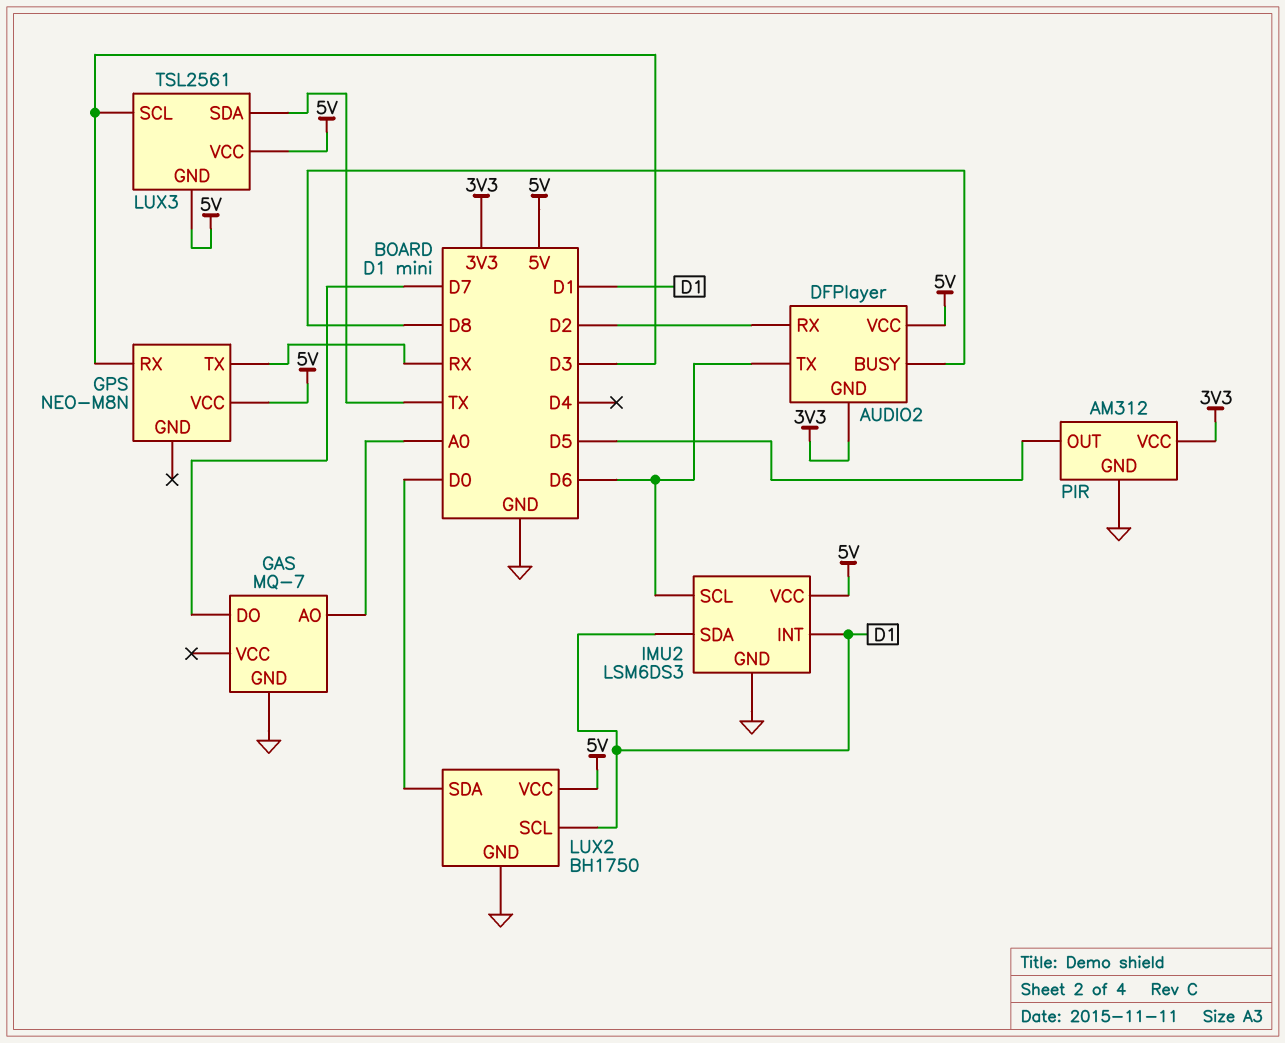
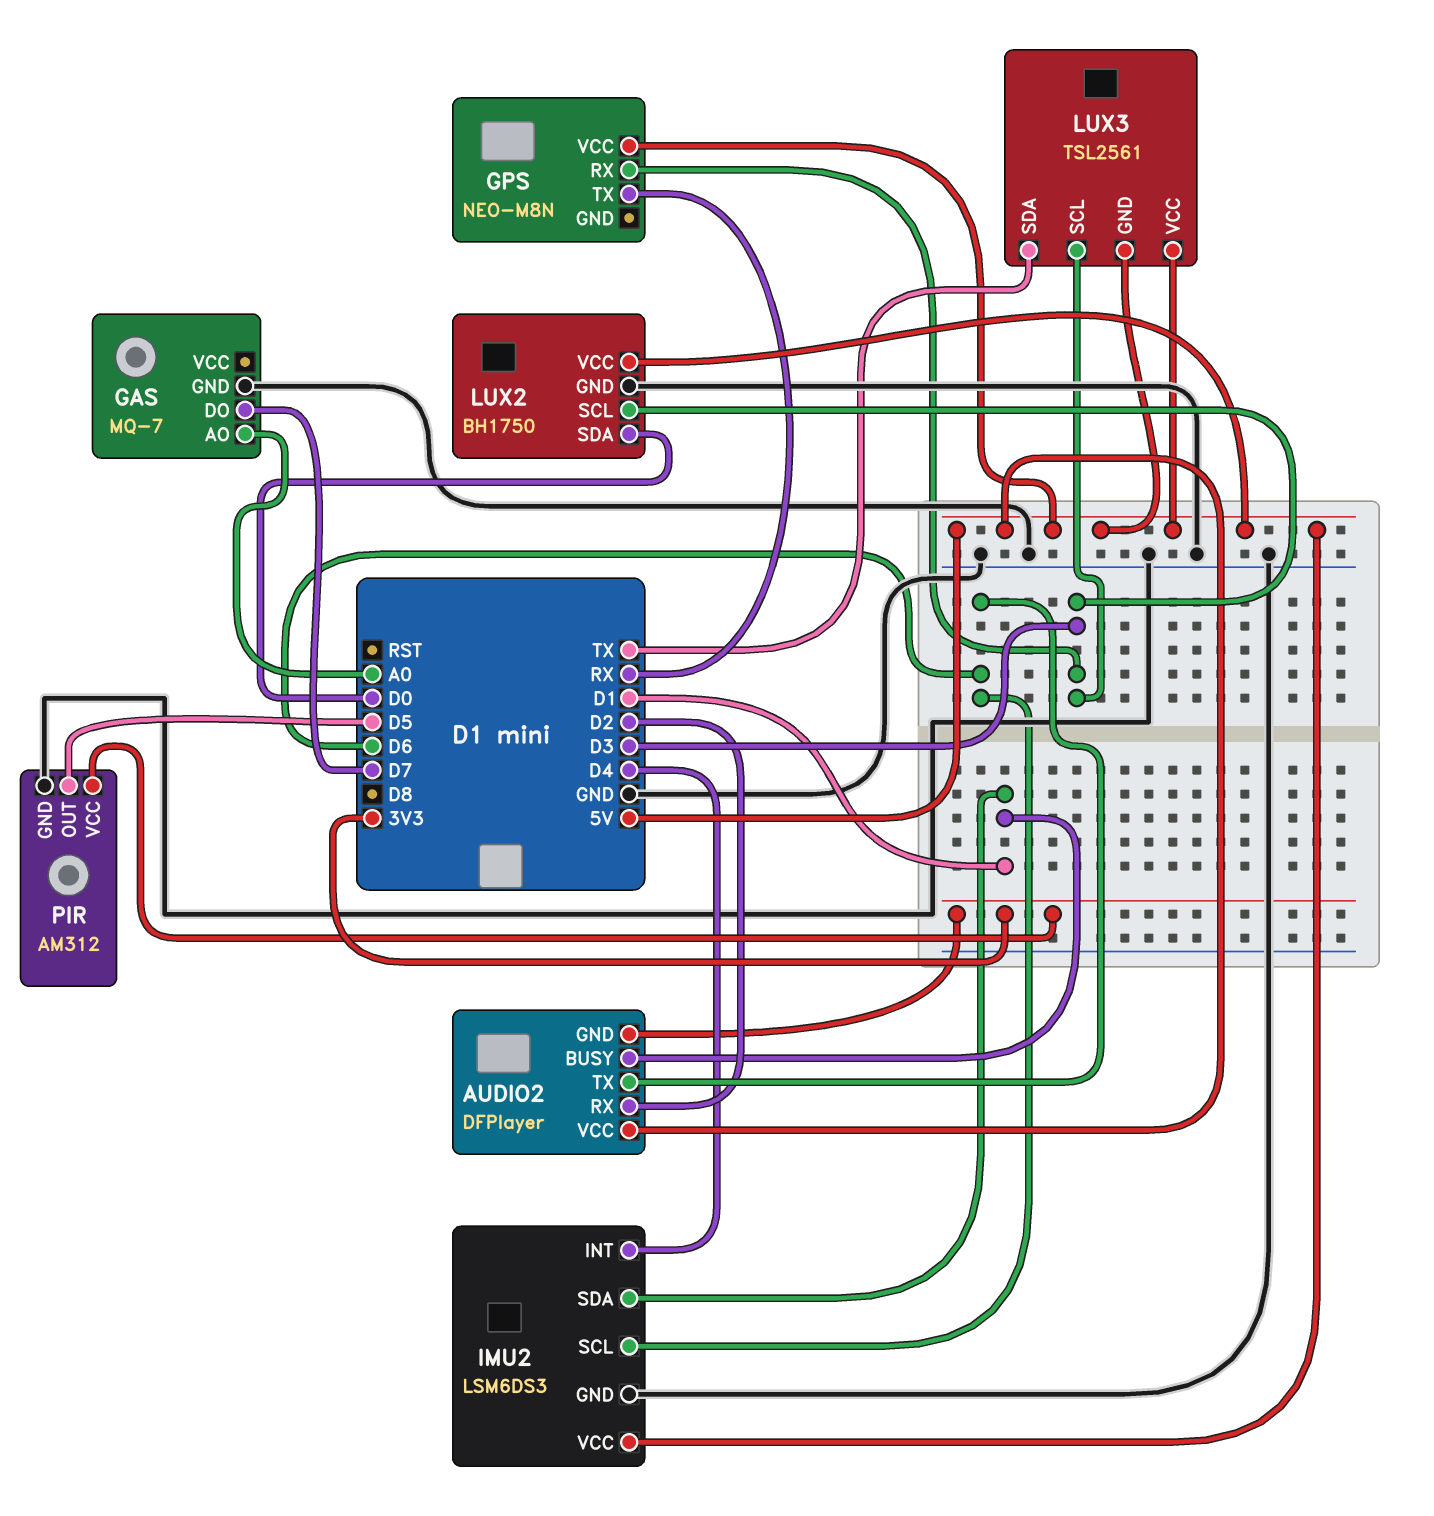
AUDIO2 pin BUSY: D8 -> D1
IMU2 pin INT: D1 -> D4
LUX2 pin SCL: D1 -> D3

